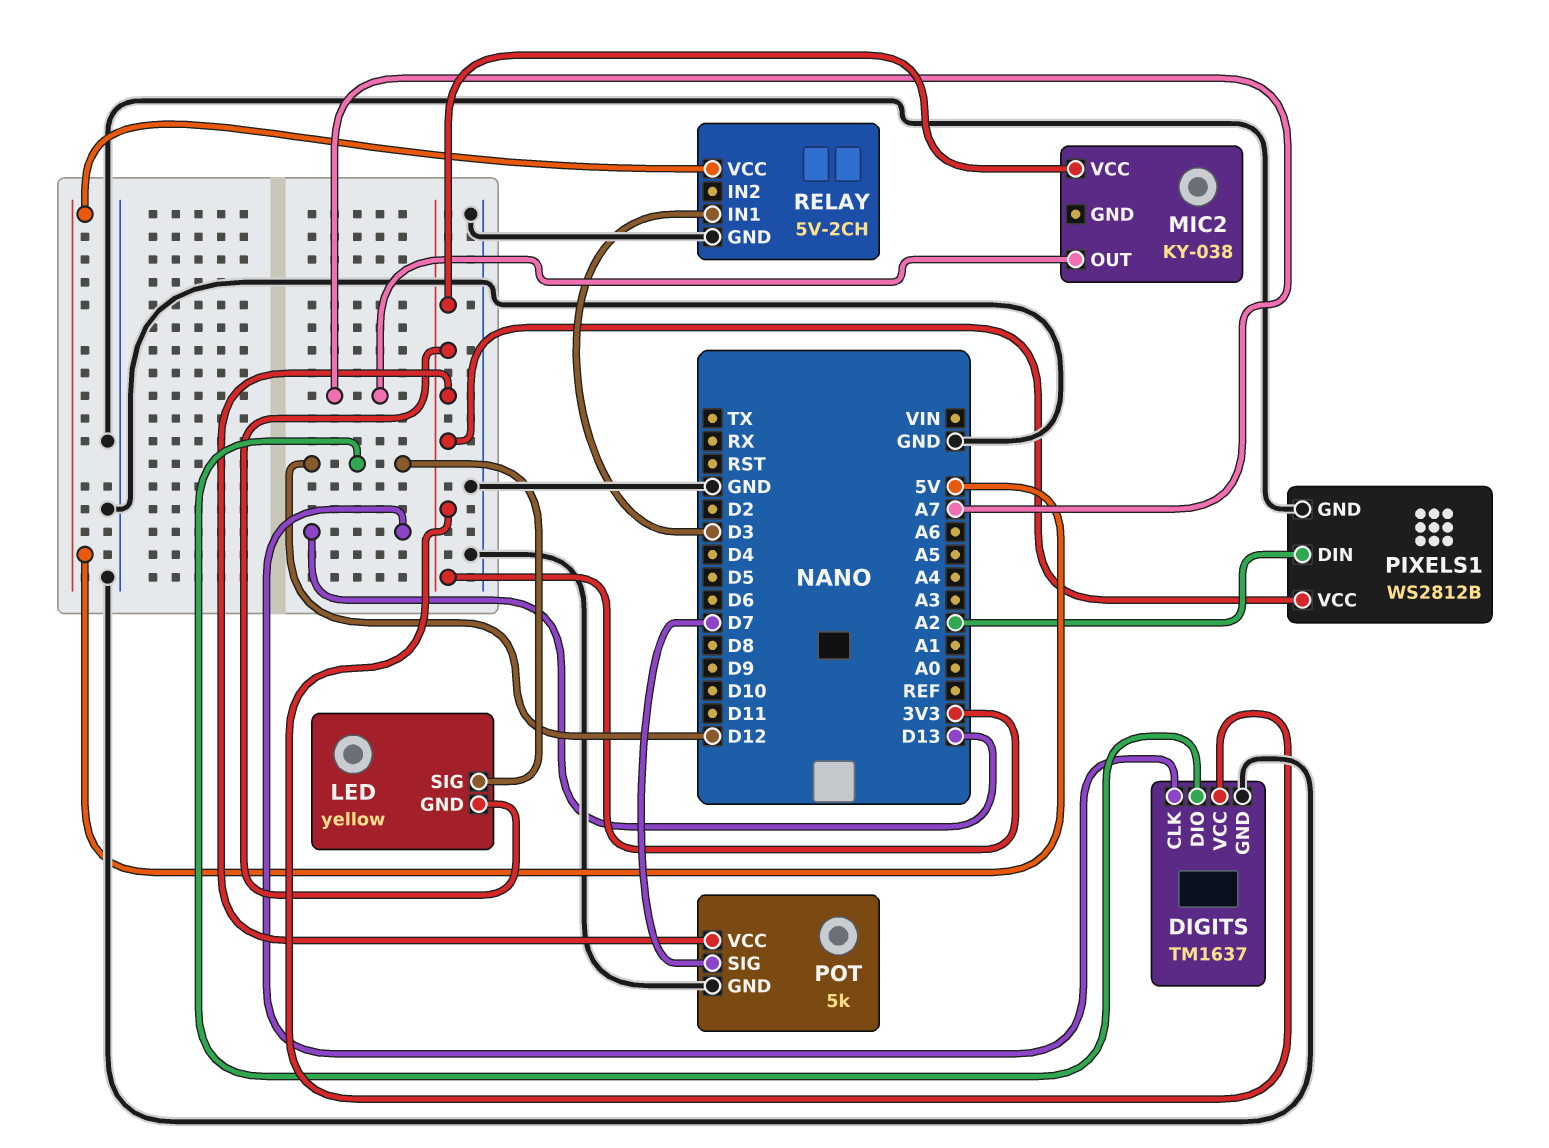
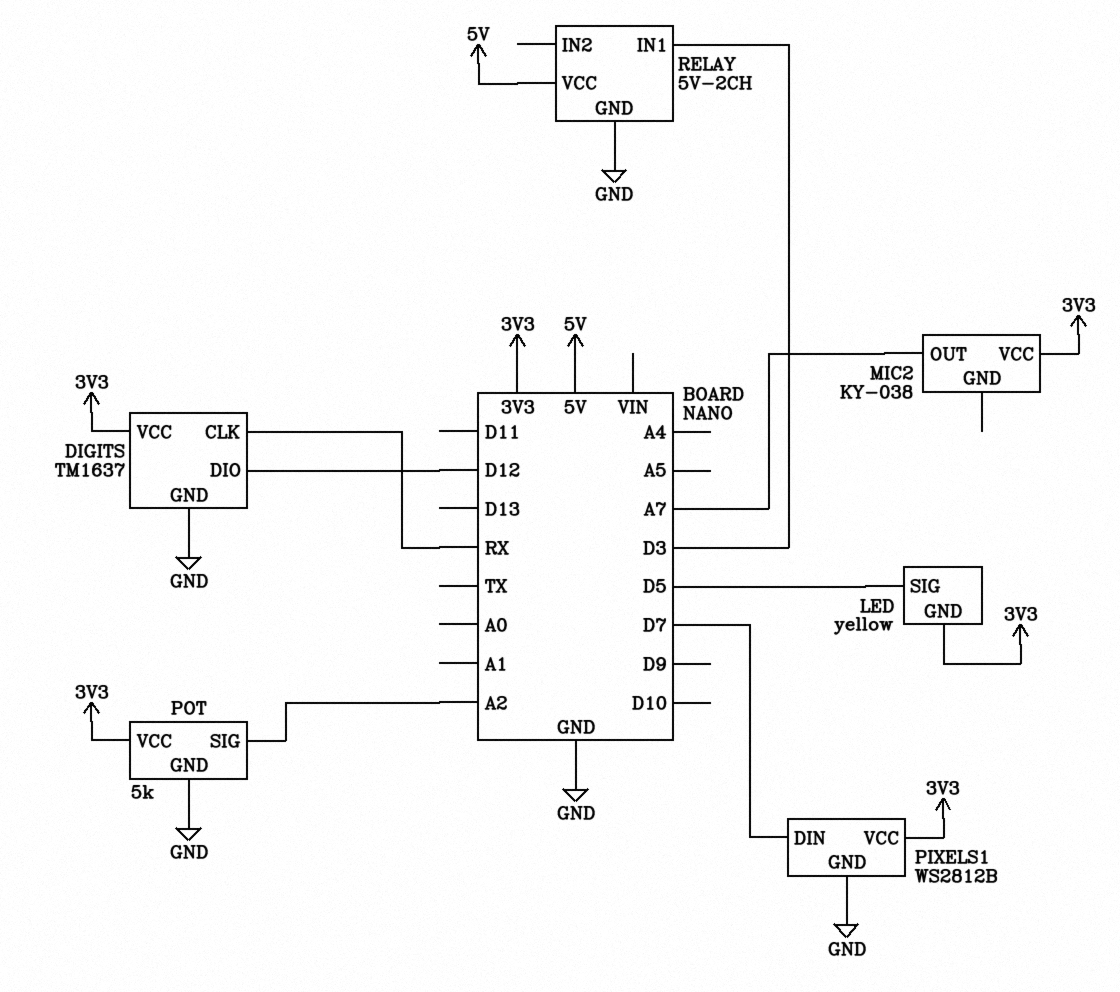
DIGITS pin CLK: D13 -> RX
LED pin SIG: D12 -> D5
PIXELS1 pin DIN: A2 -> D7
POT pin SIG: D7 -> A2

